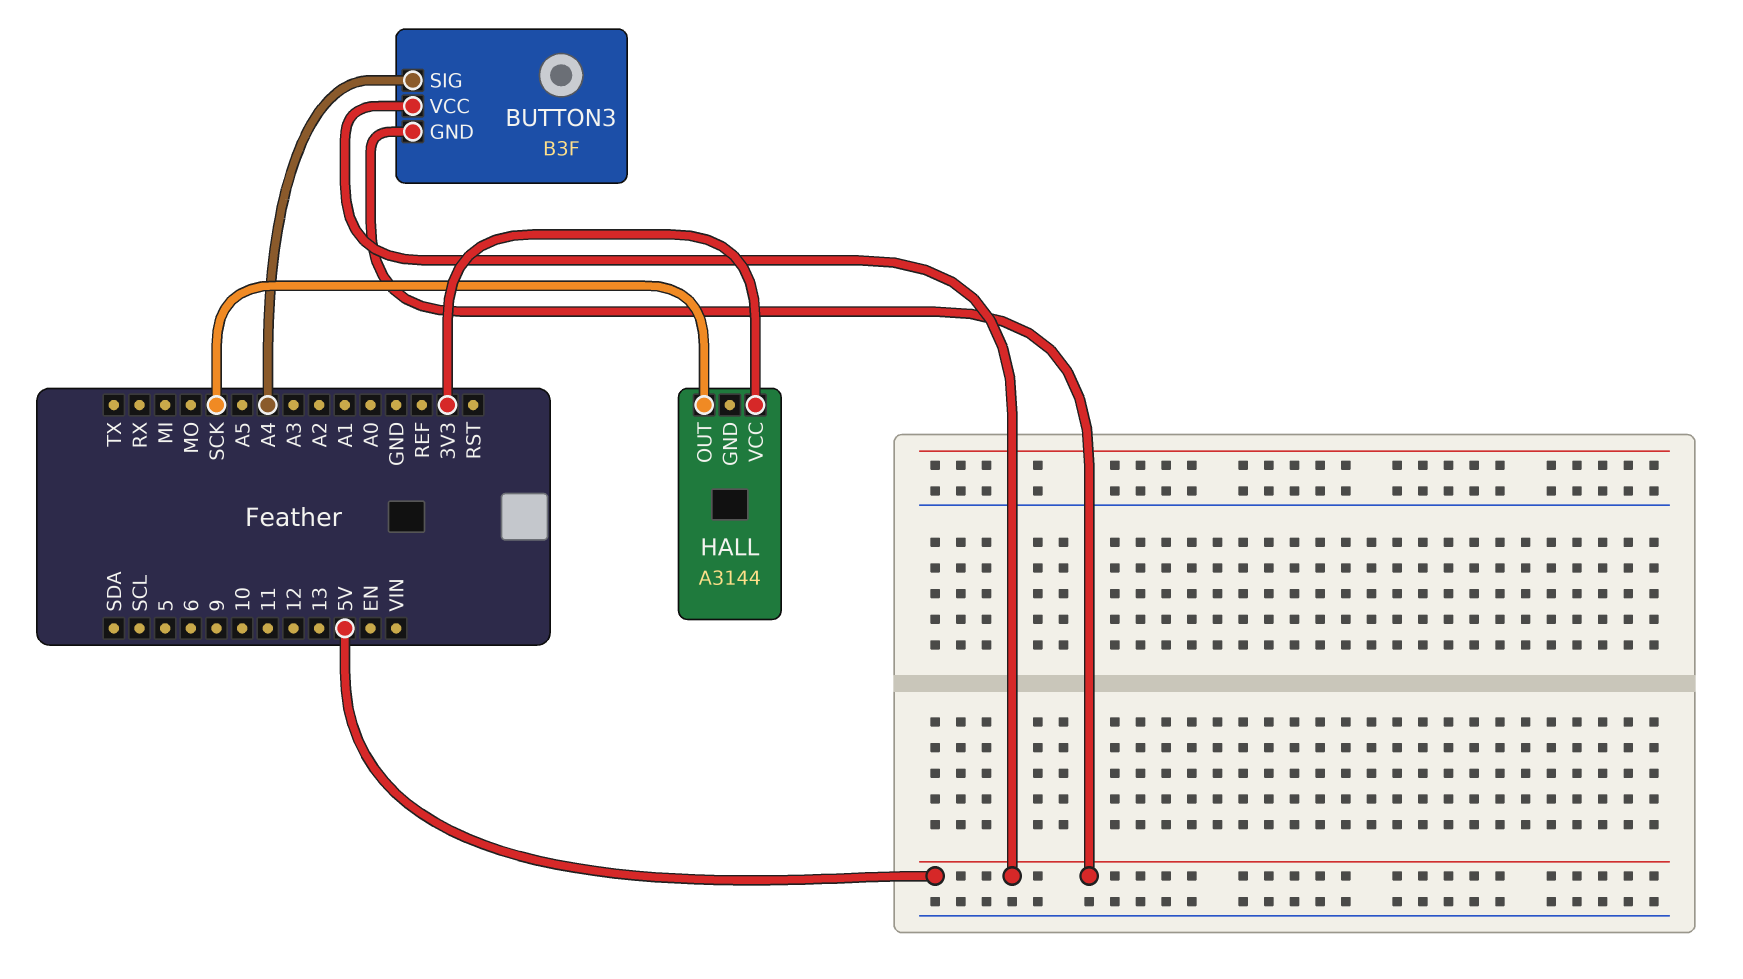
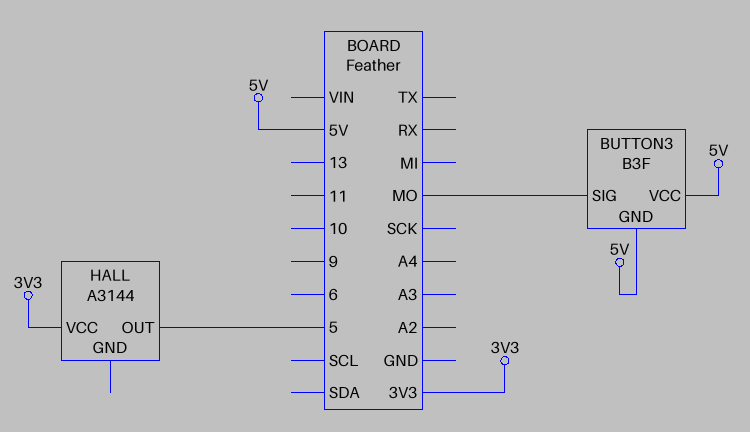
BUTTON3 pin SIG: A4 -> MO
HALL pin OUT: SCK -> 5

